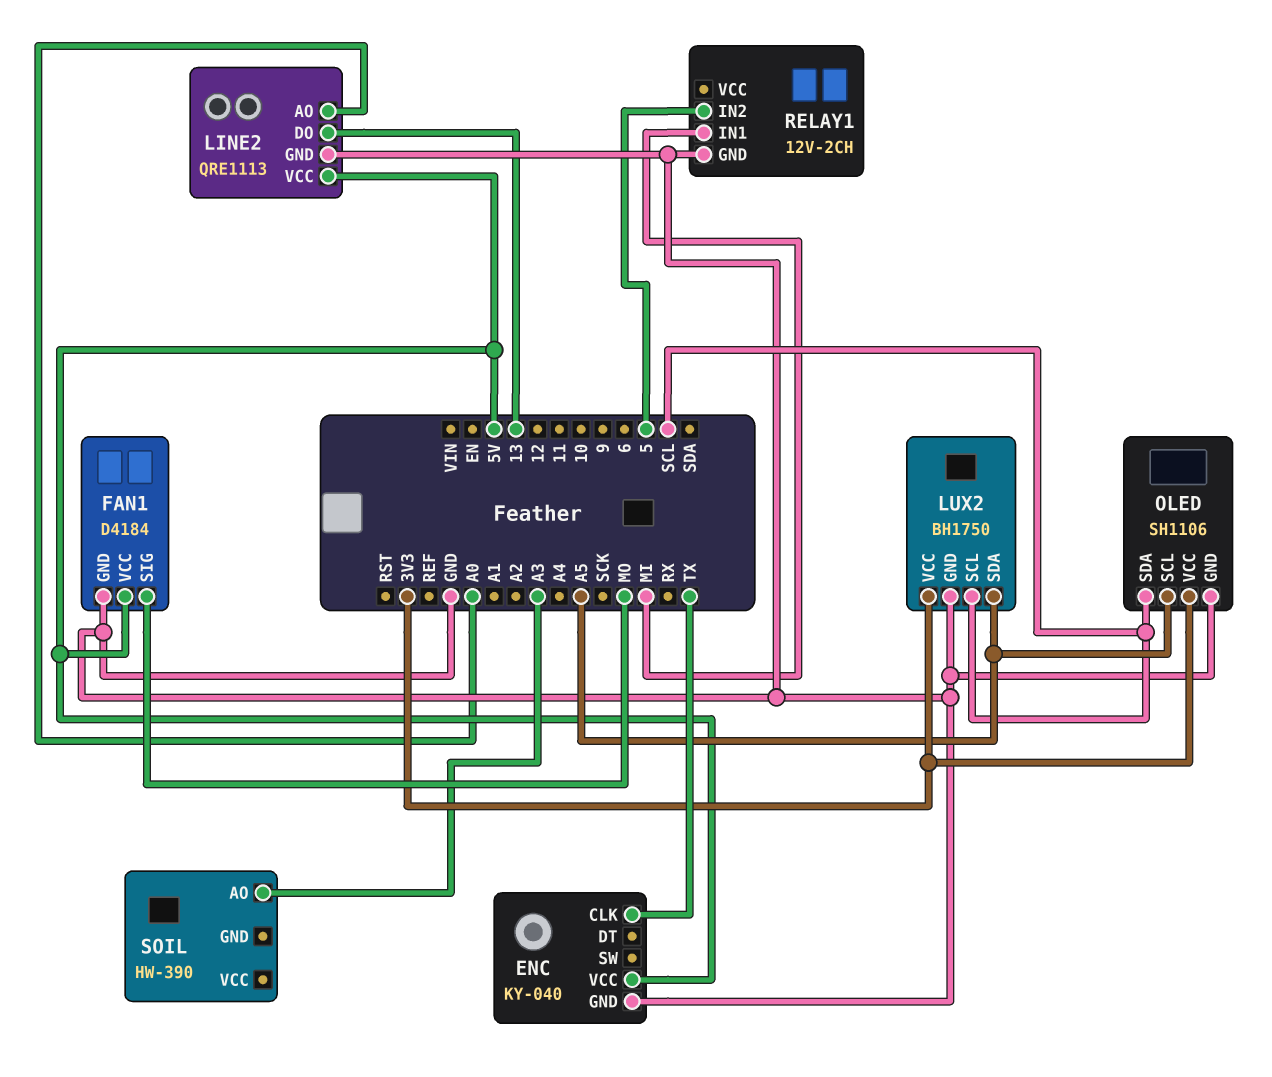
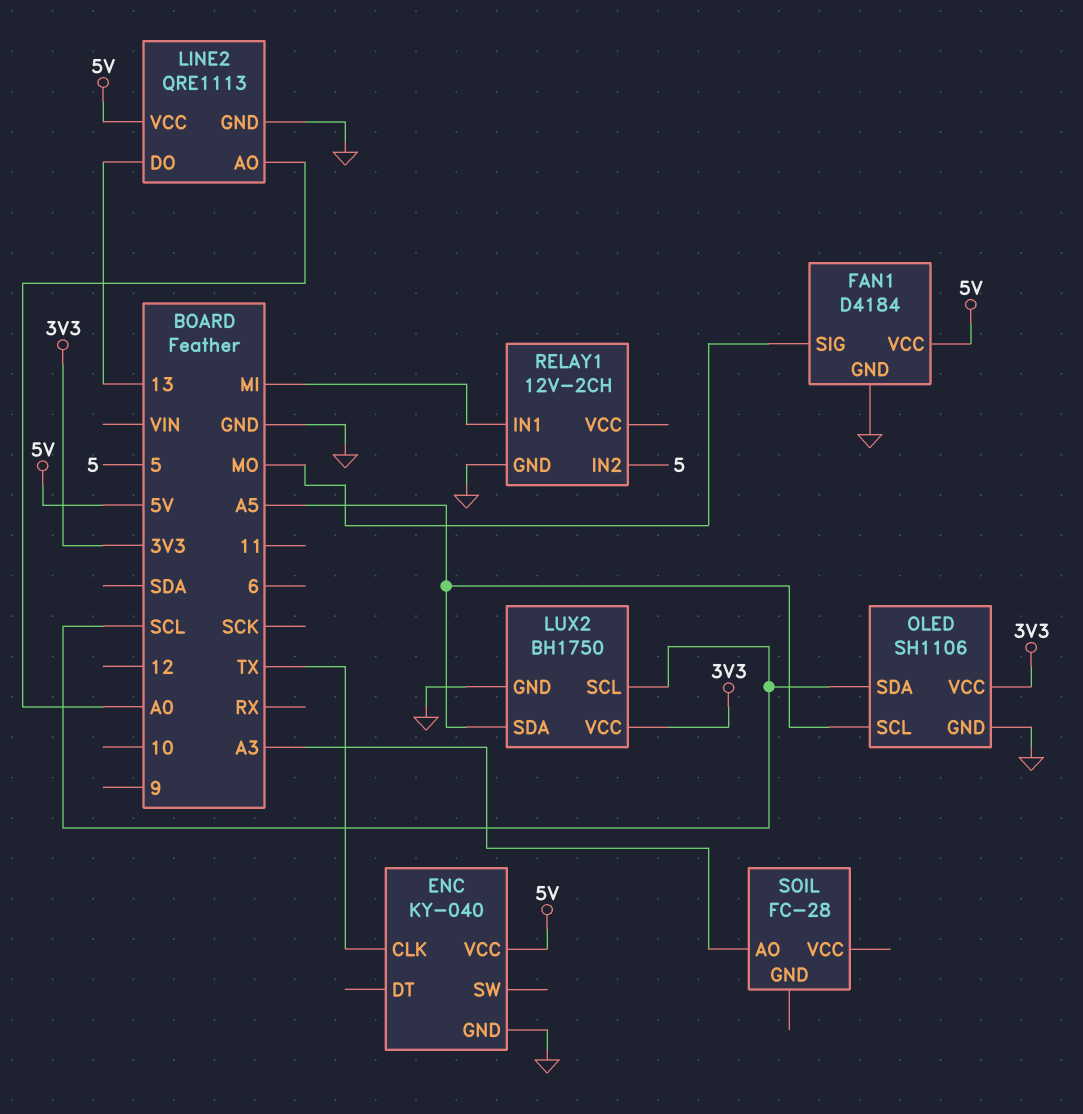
SOIL: HW-390 -> FC-28

